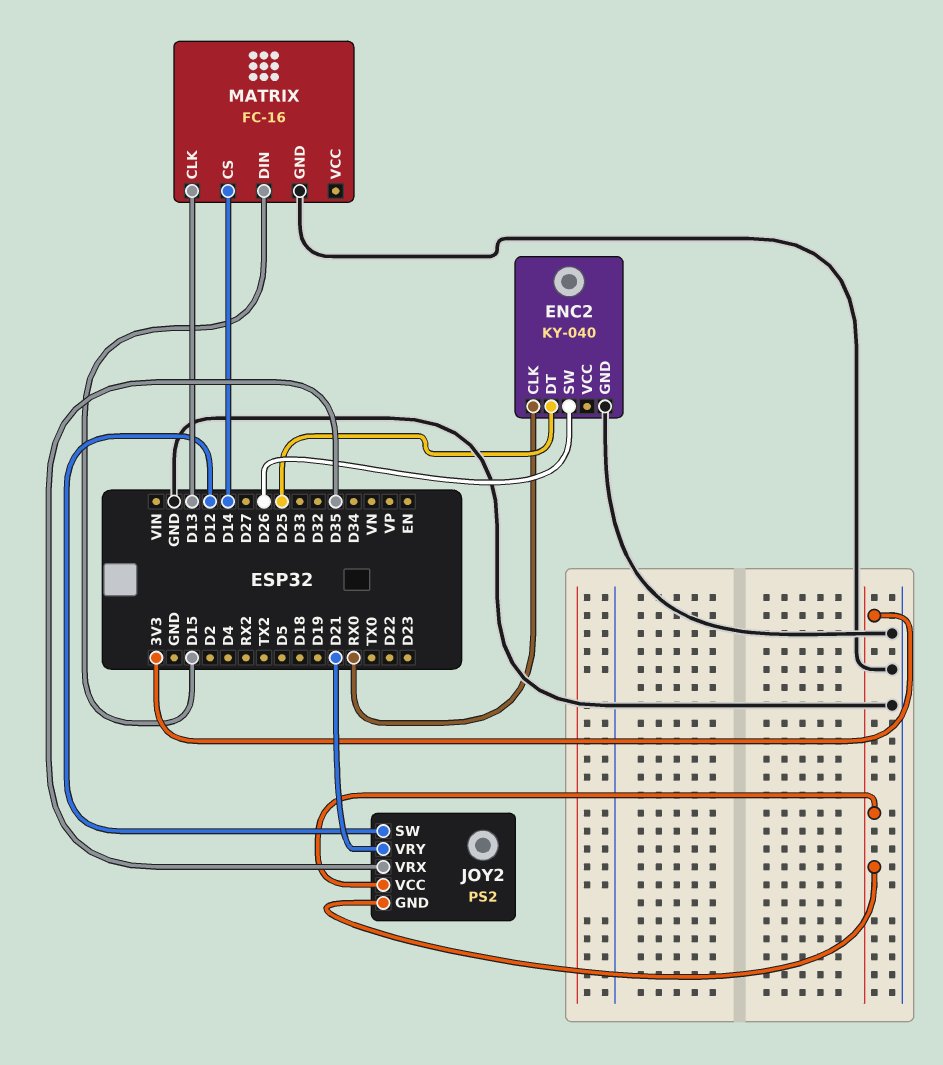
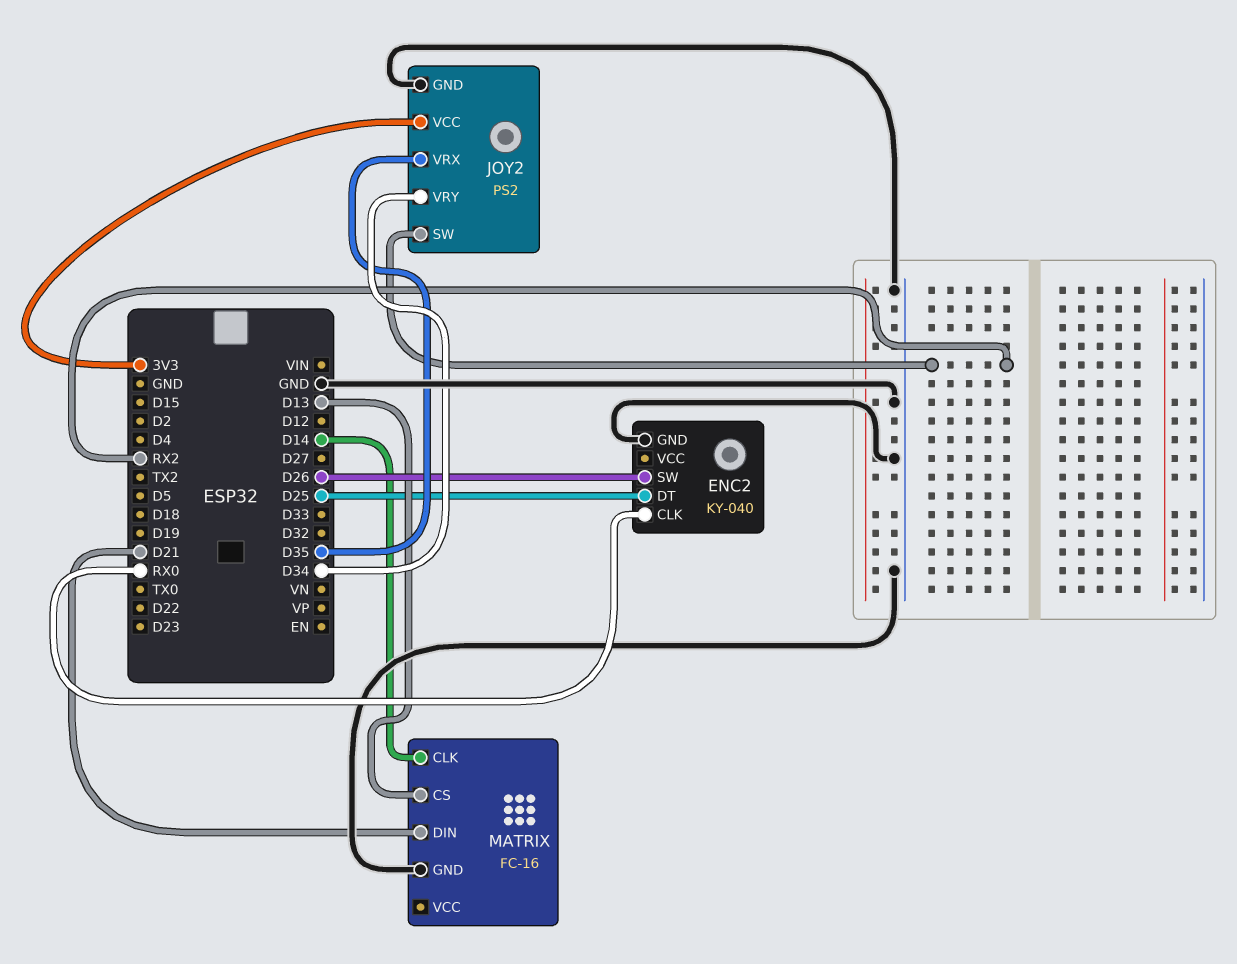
JOY2 pin GND: 3V3 -> GND
JOY2 pin SW: D12 -> RX2
JOY2 pin VRY: D21 -> D34
MATRIX pin CLK: D13 -> D14
MATRIX pin CS: D14 -> D13
MATRIX pin DIN: D15 -> D21

